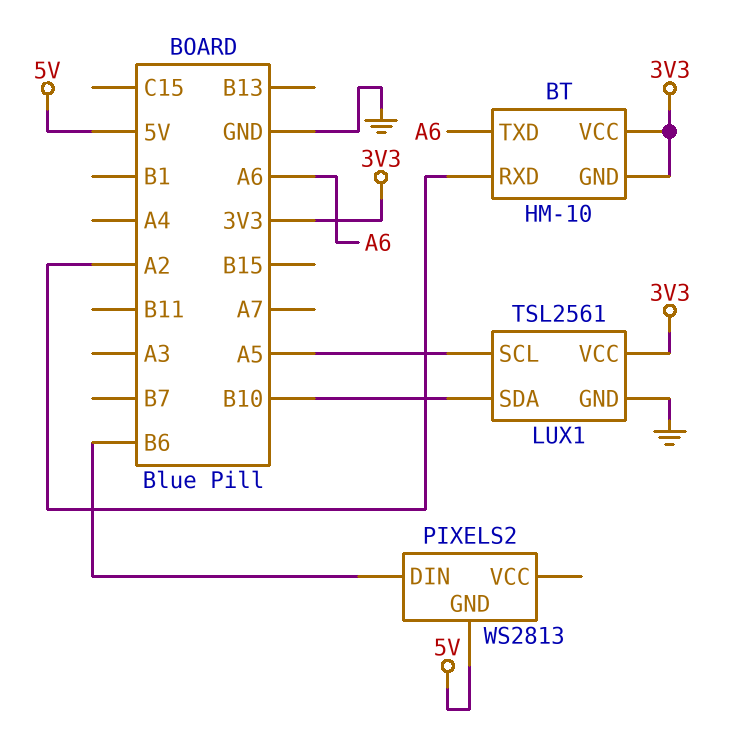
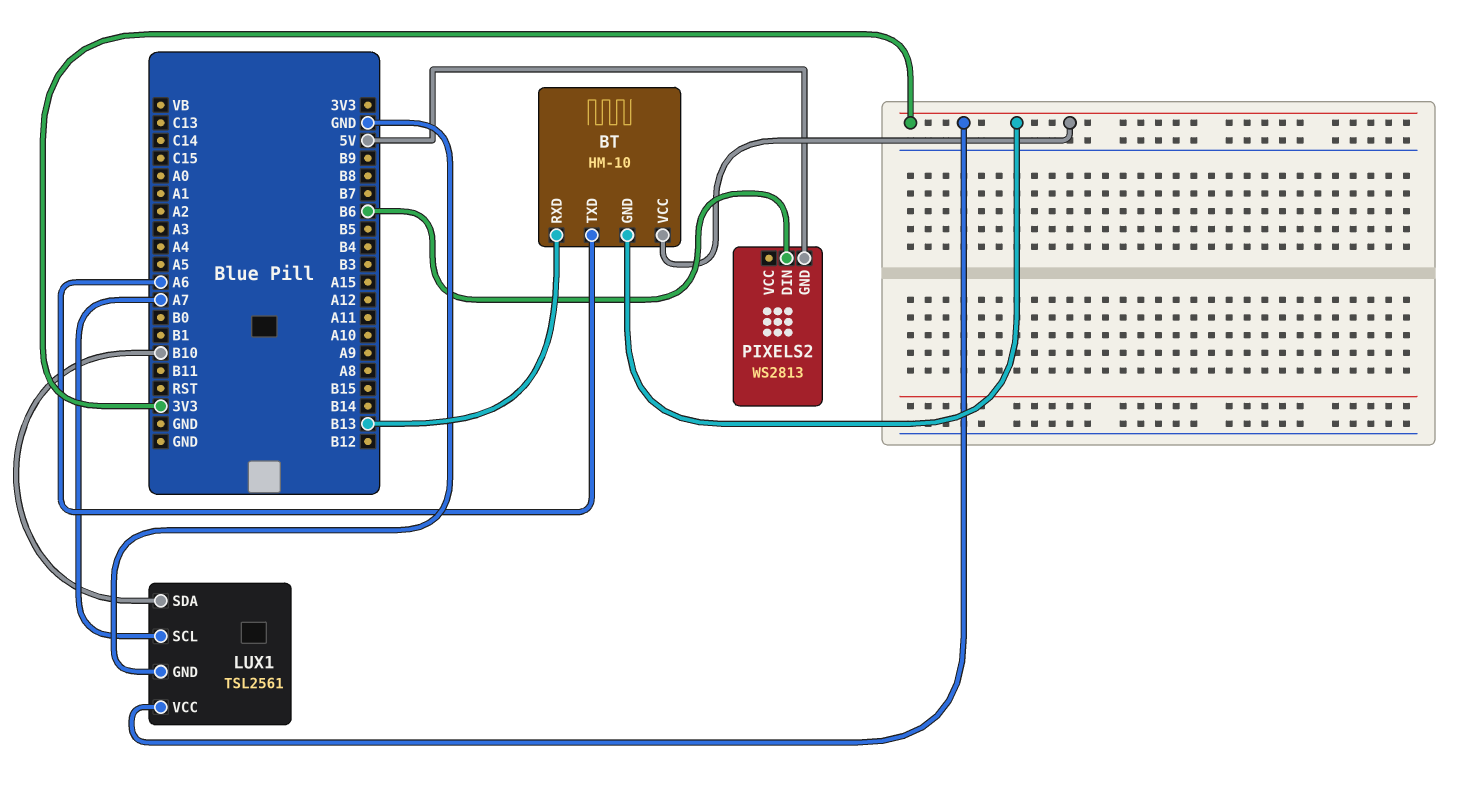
BT pin RXD: A2 -> B13
LUX1 pin SCL: A5 -> A7

